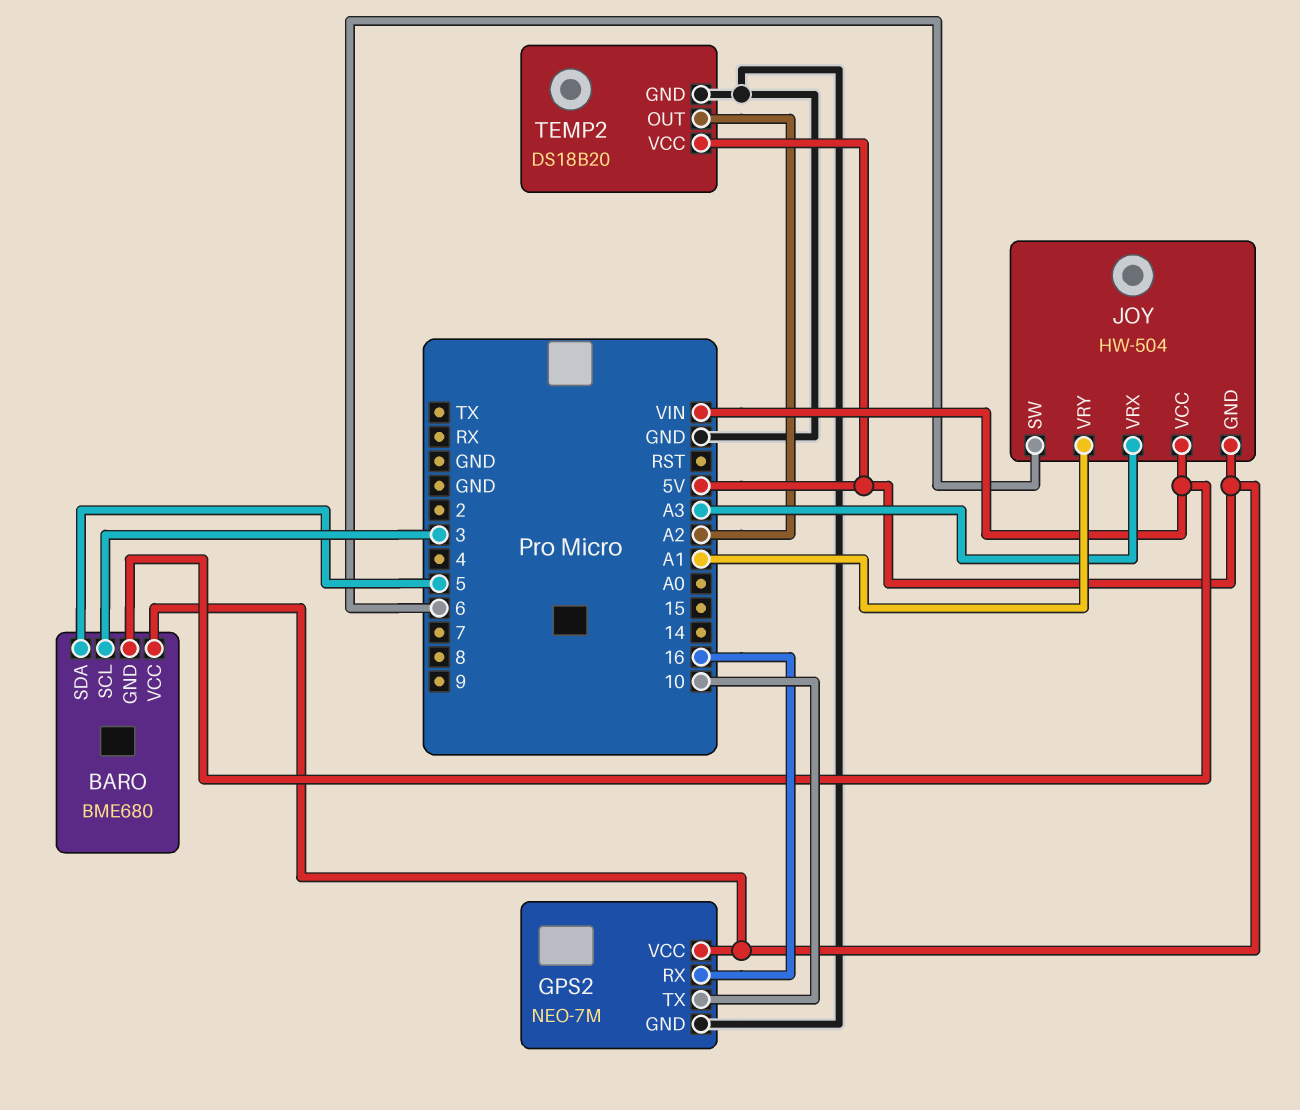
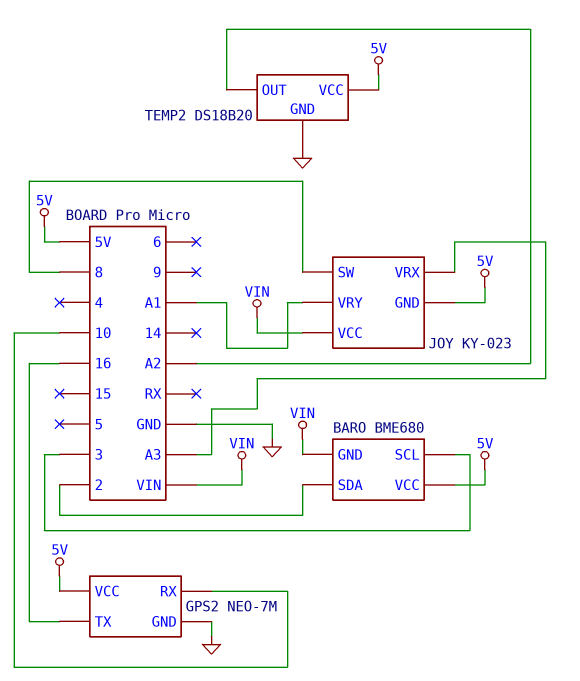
BARO pin SDA: 5 -> 2
GPS2 pin RX: 16 -> 10
GPS2 pin TX: 10 -> 16
JOY: HW-504 -> KY-023
JOY pin SW: 6 -> 8

